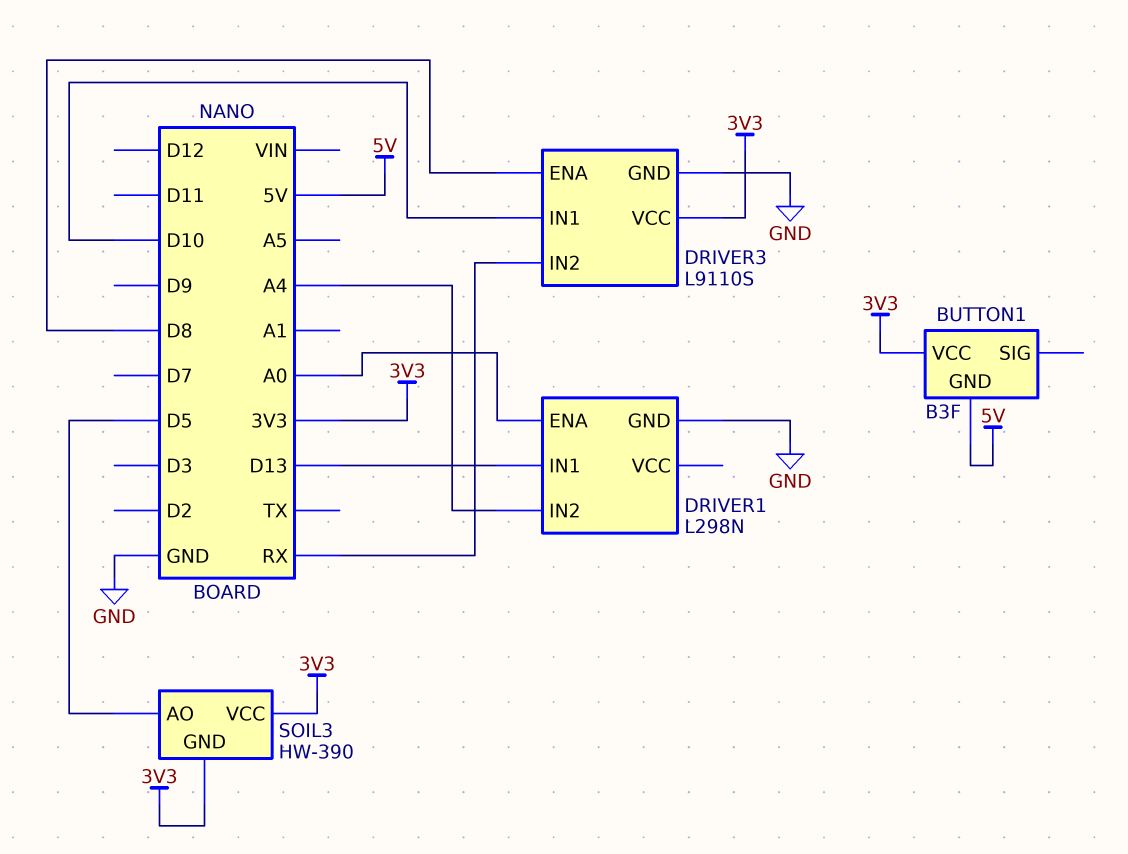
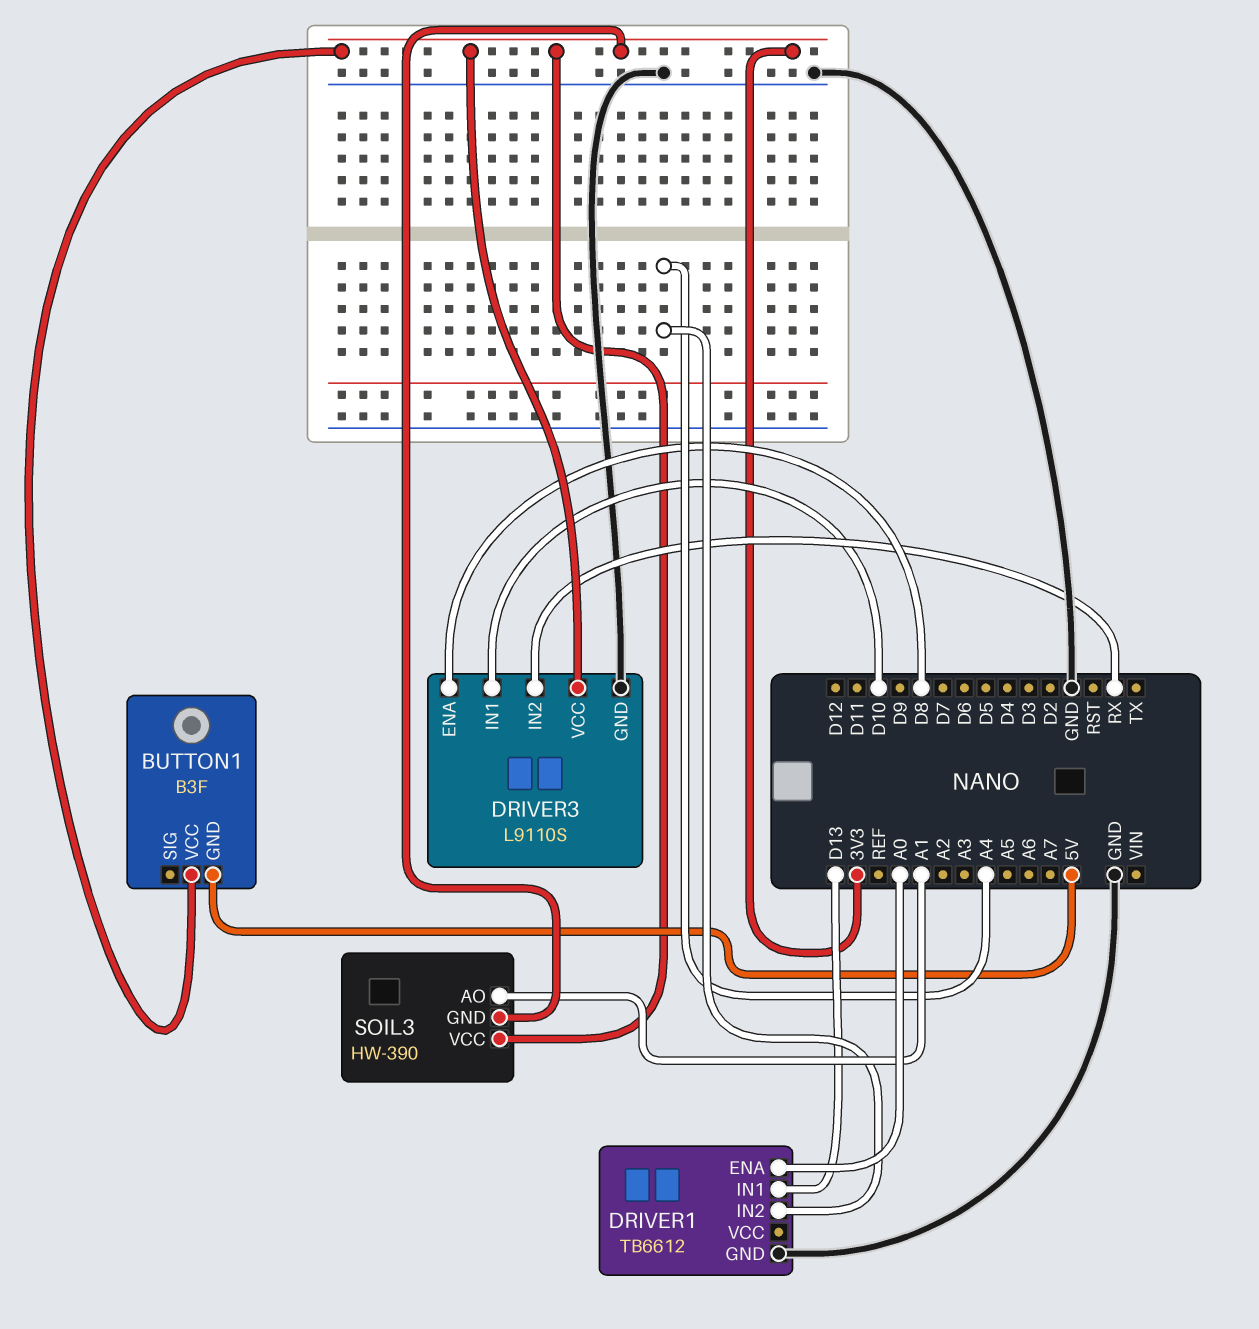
DRIVER1: L298N -> TB6612
SOIL3 pin AO: D5 -> A1

